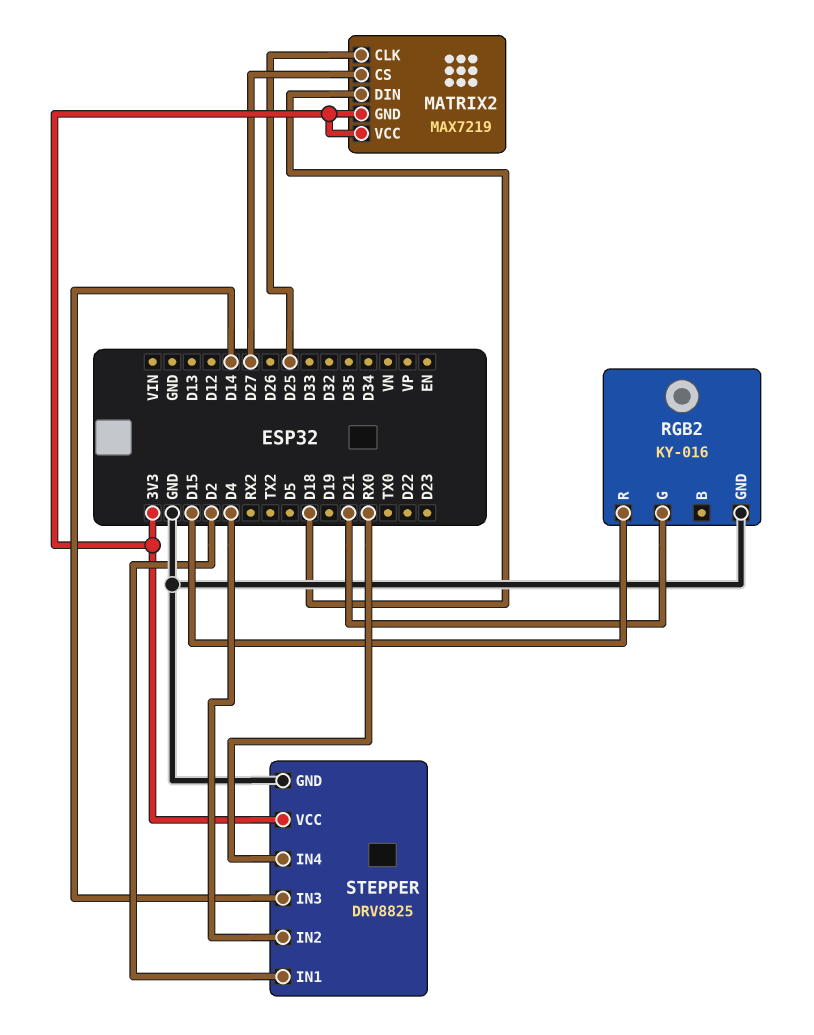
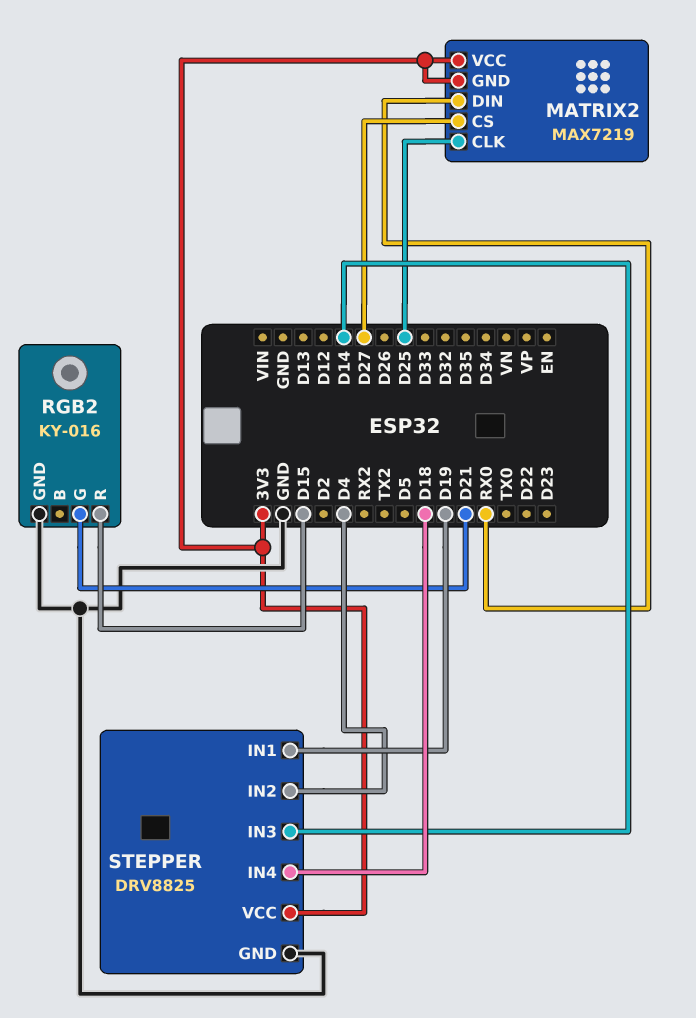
MATRIX2 pin DIN: D18 -> RX0
STEPPER pin IN1: D2 -> D19
STEPPER pin IN4: RX0 -> D18

